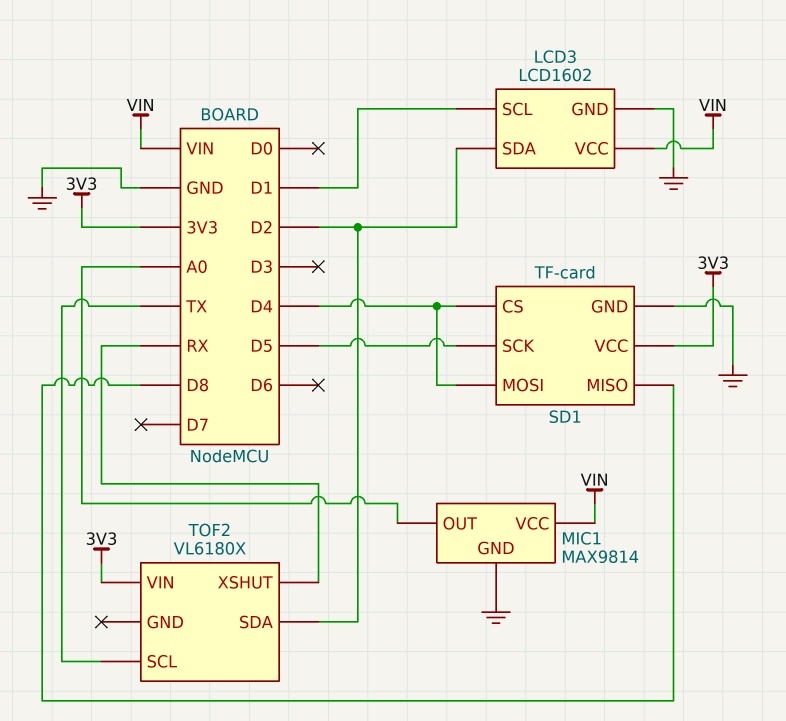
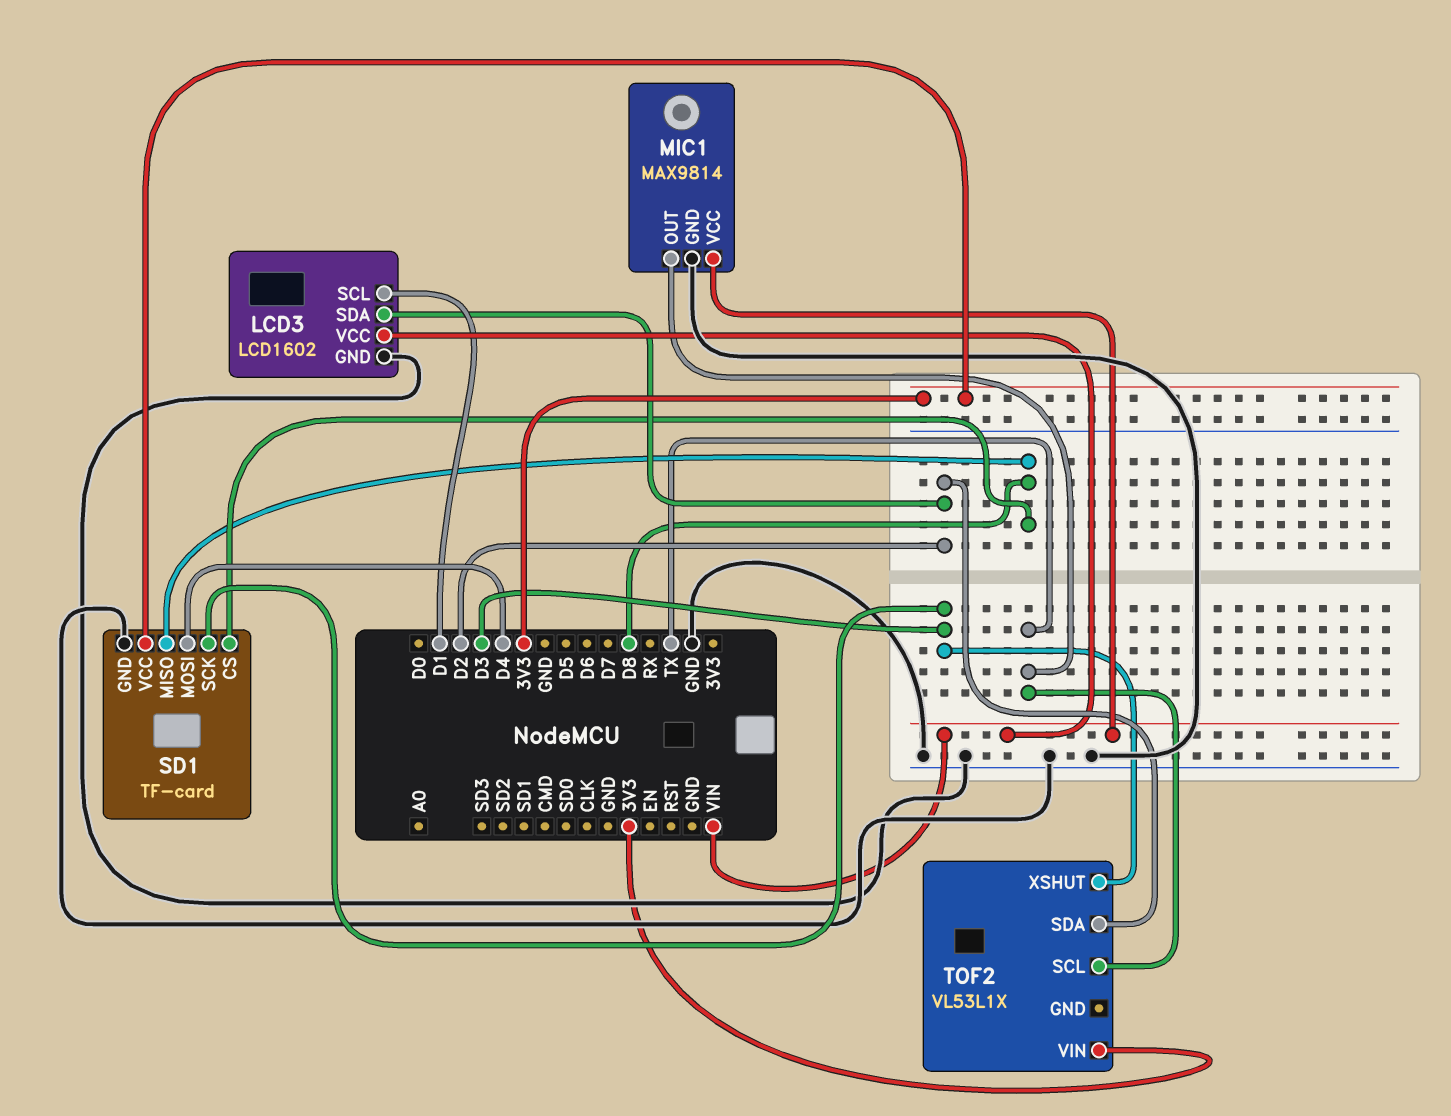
MIC1 pin OUT: A0 -> TX
SD1 pin CS: D4 -> D8
SD1 pin SCK: D5 -> D3
TOF2: VL6180X -> VL53L1X
TOF2 pin XSHUT: RX -> D3

